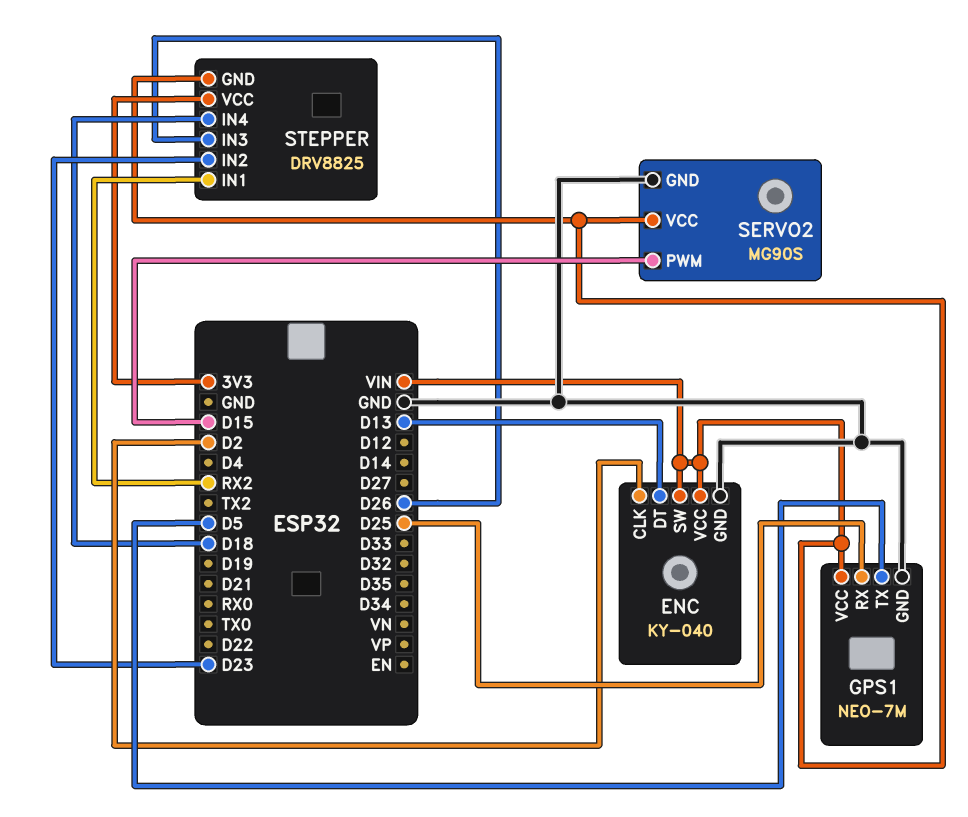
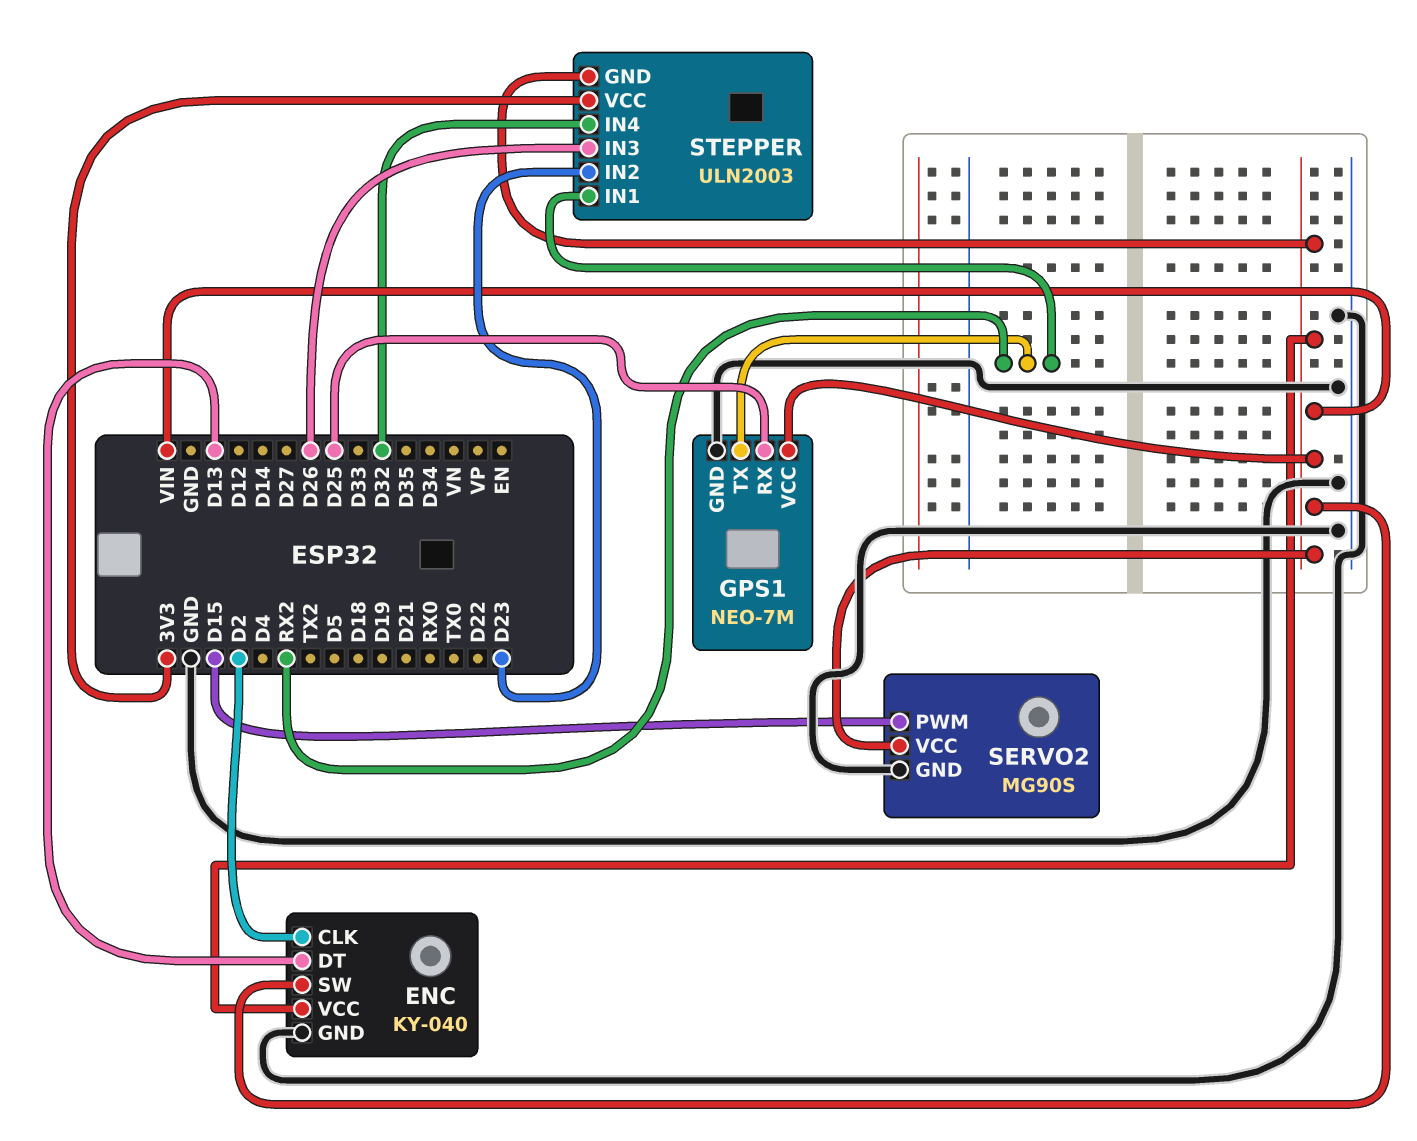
GPS1 pin TX: D5 -> RX2
STEPPER: DRV8825 -> ULN2003
STEPPER pin IN4: D18 -> D32

